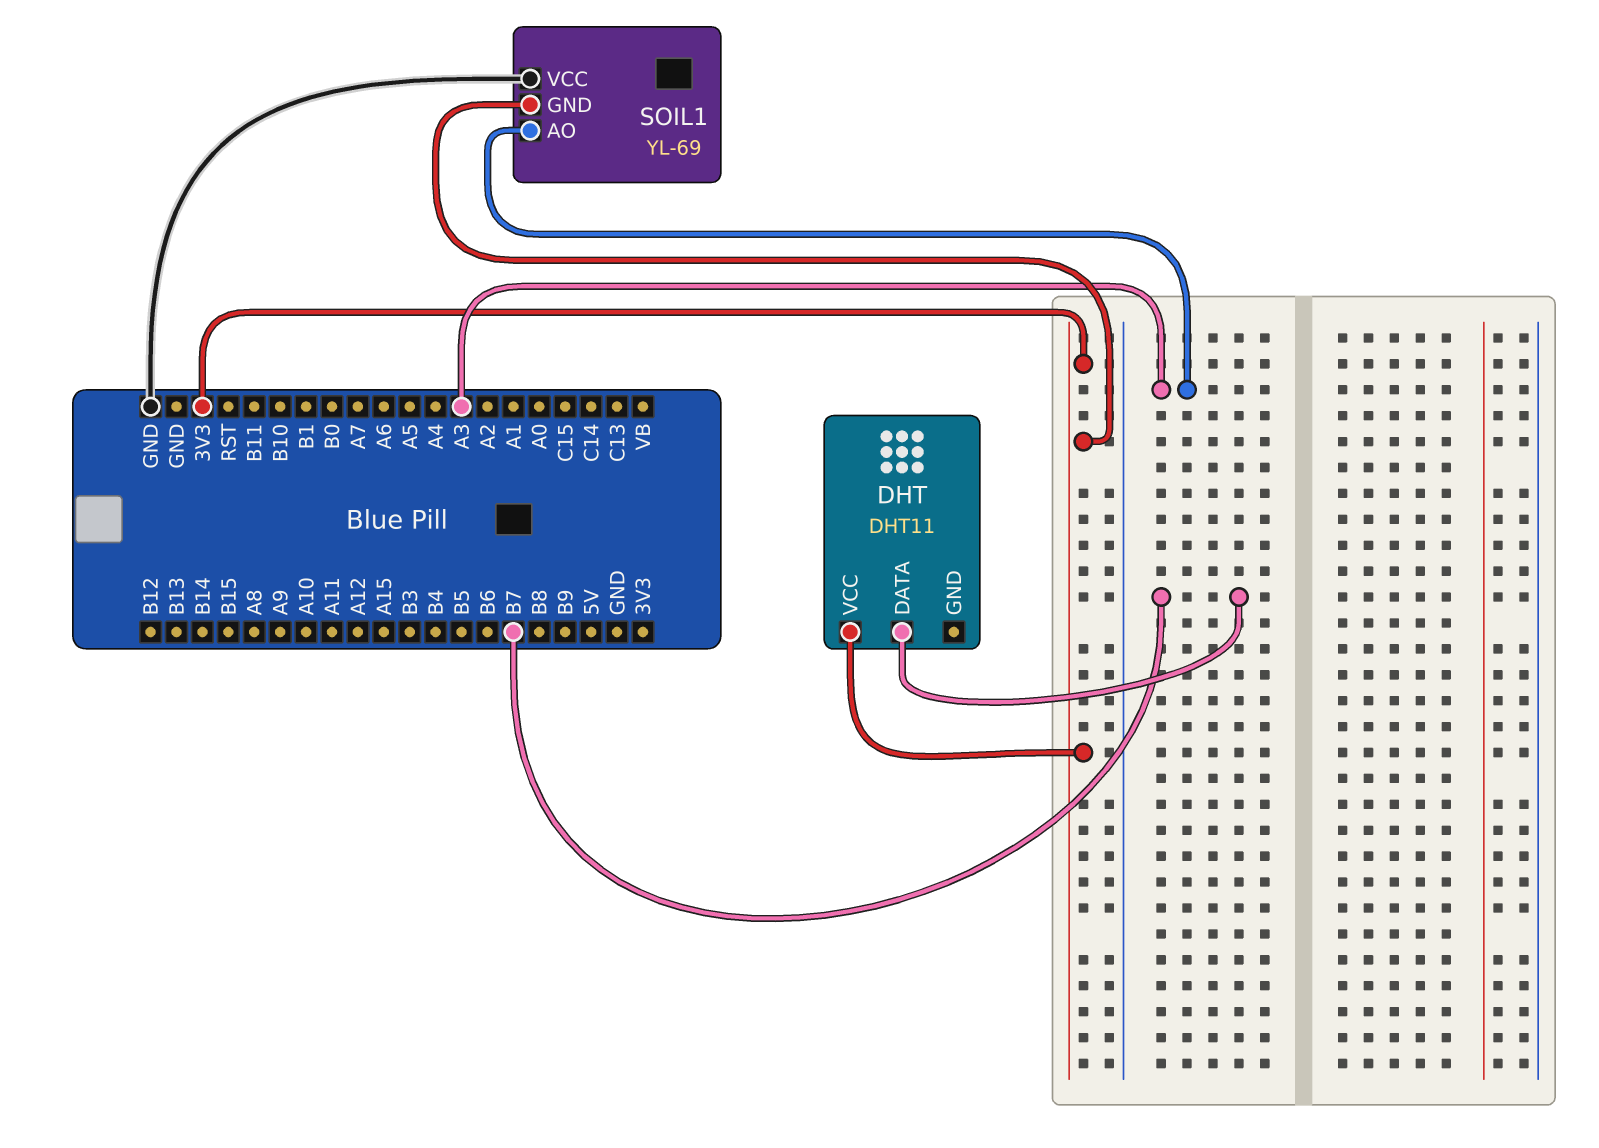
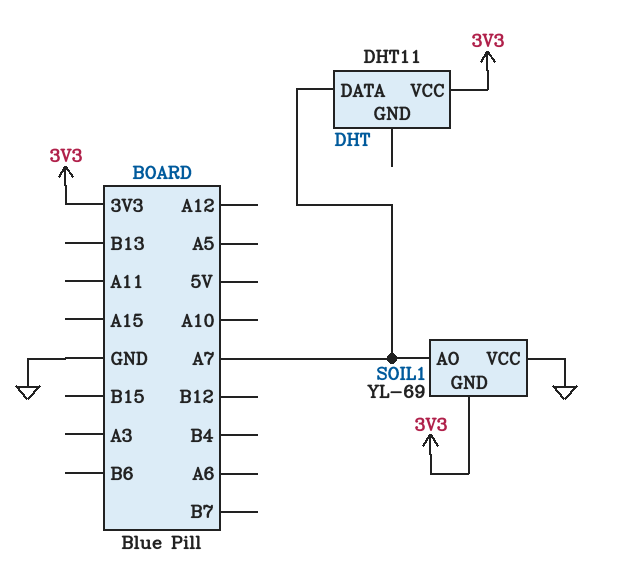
DHT pin DATA: B7 -> A7
SOIL1 pin AO: A3 -> A7

